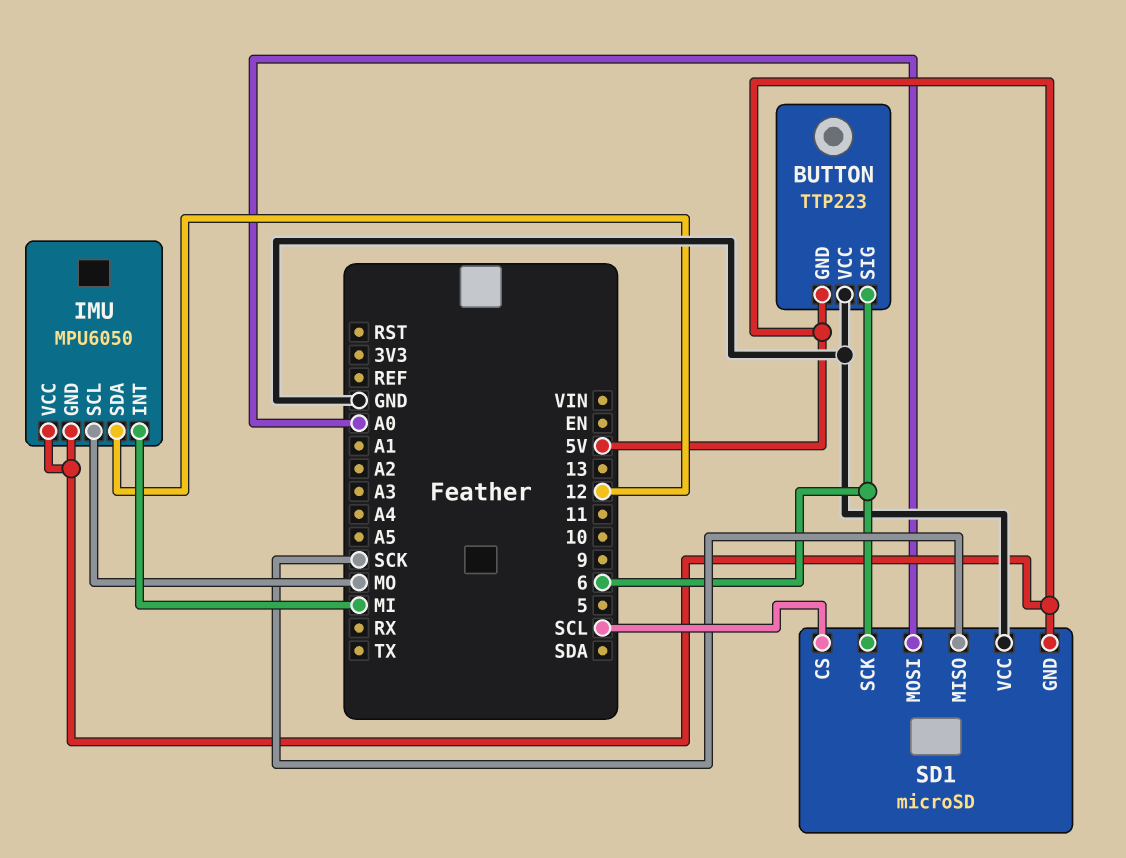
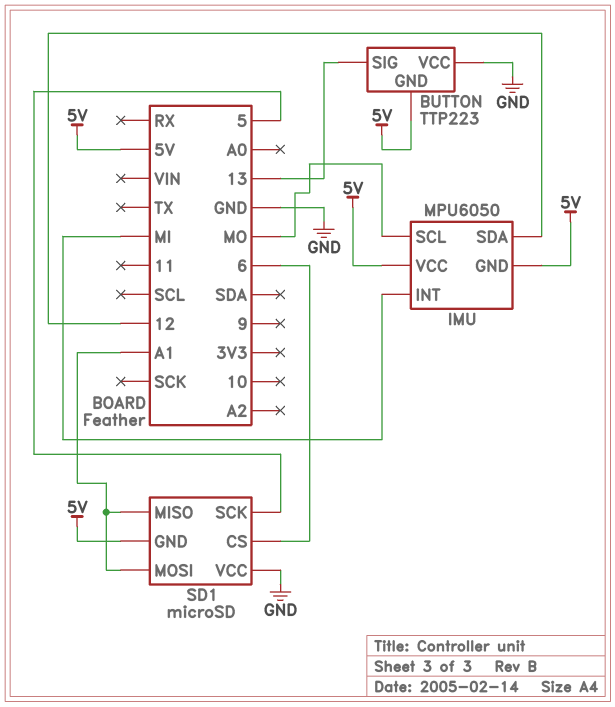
BUTTON pin SIG: 6 -> 13
SD1 pin CS: SCL -> 6
SD1 pin MISO: SCK -> A1
SD1 pin MOSI: A0 -> A1
SD1 pin SCK: 6 -> 5

